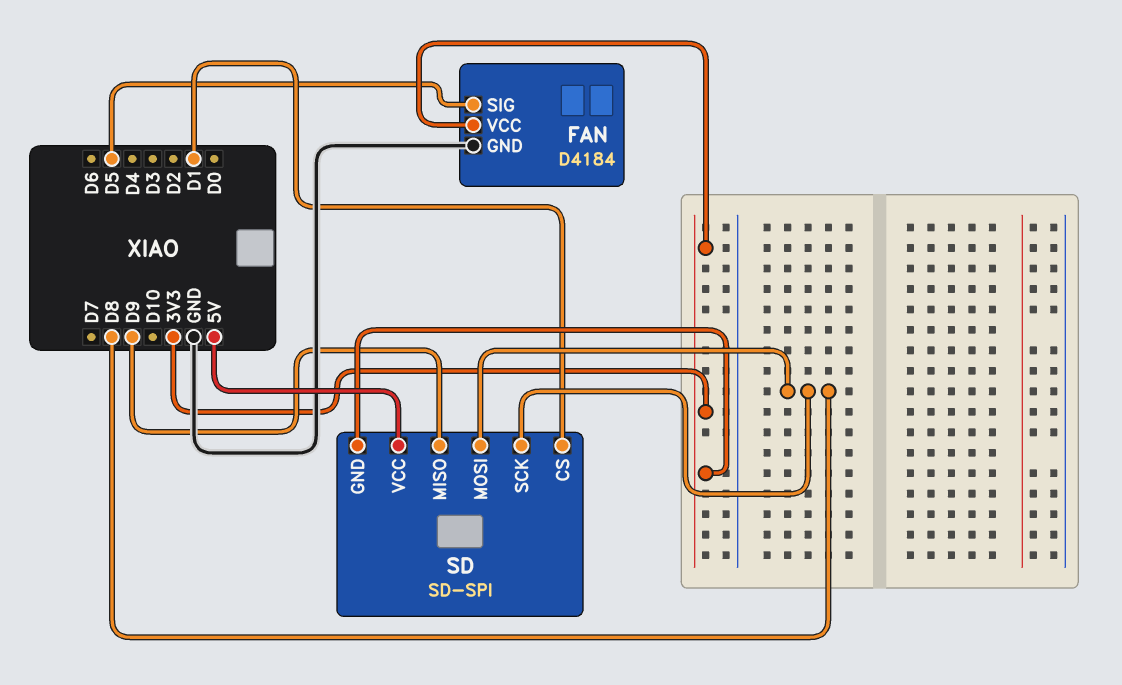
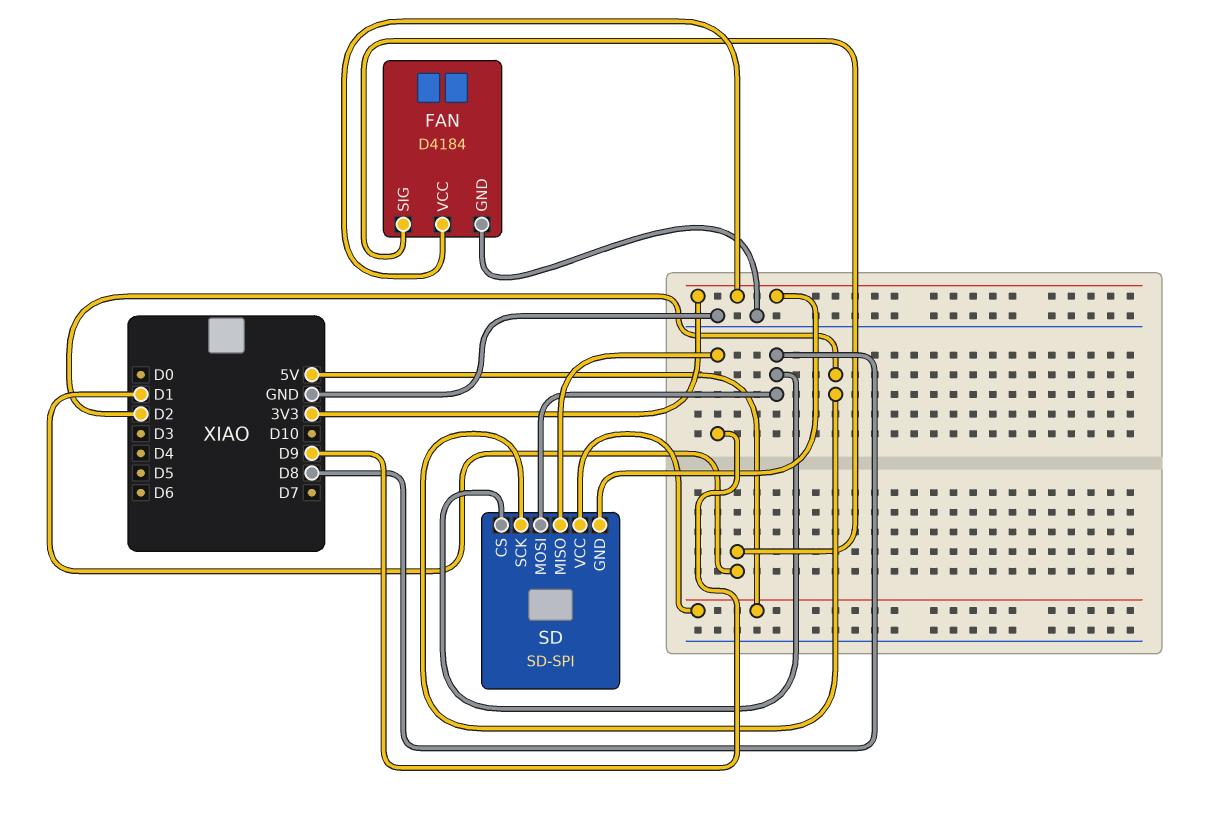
FAN pin SIG: D5 -> D1
SD pin CS: D1 -> D8
SD pin SCK: D8 -> D2

